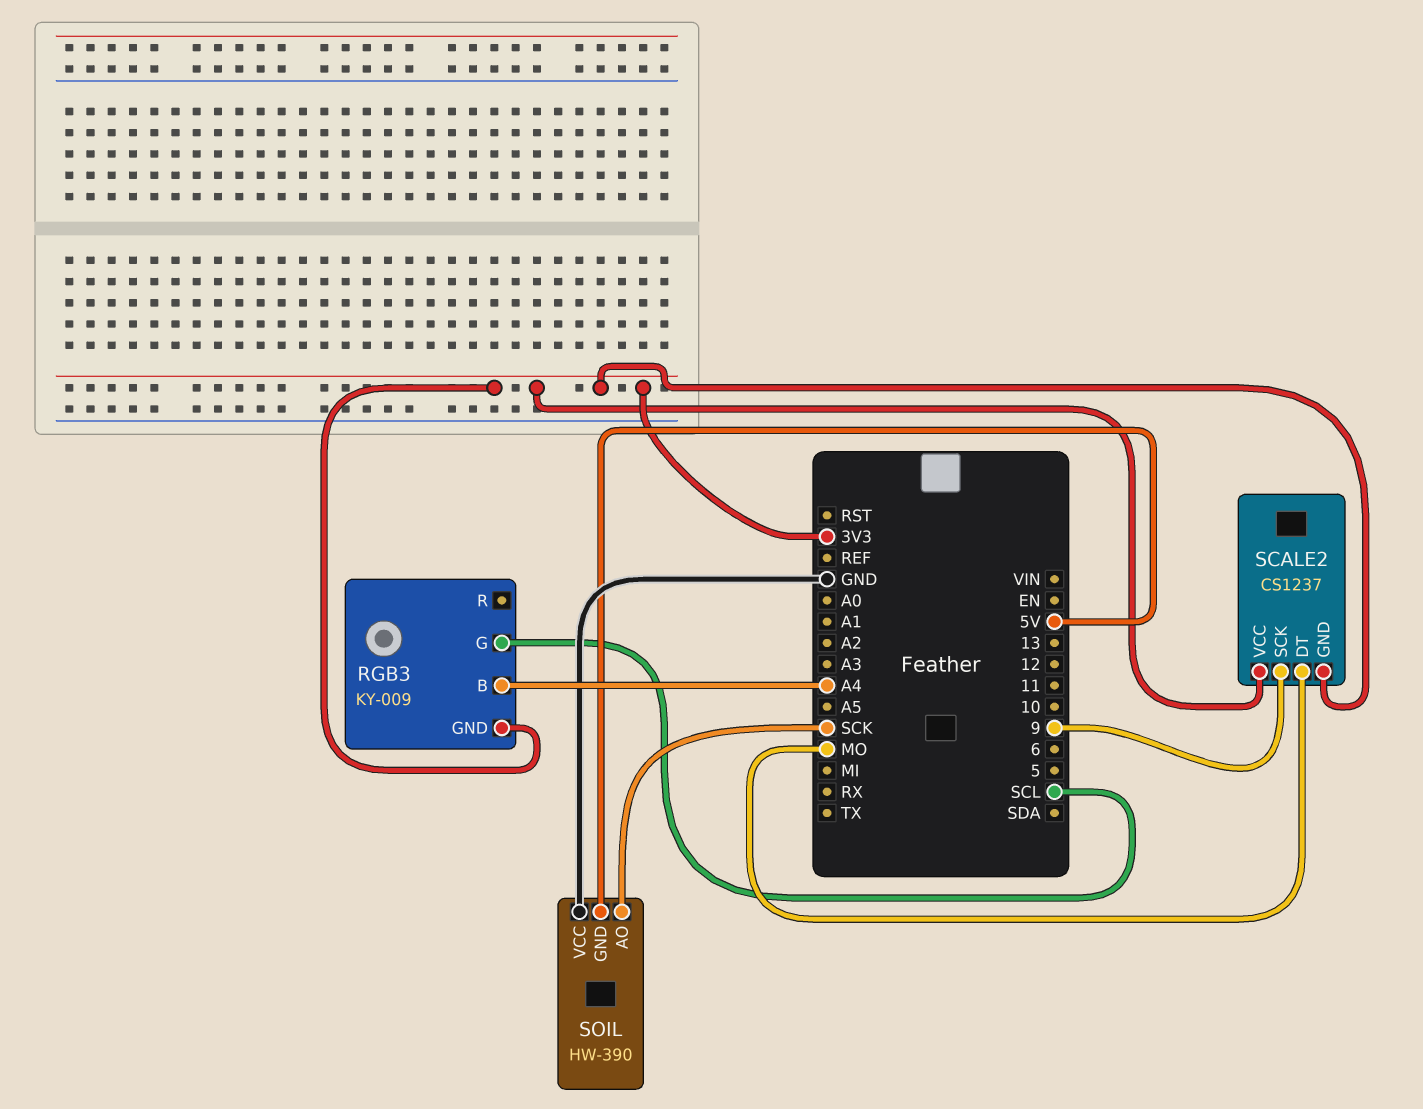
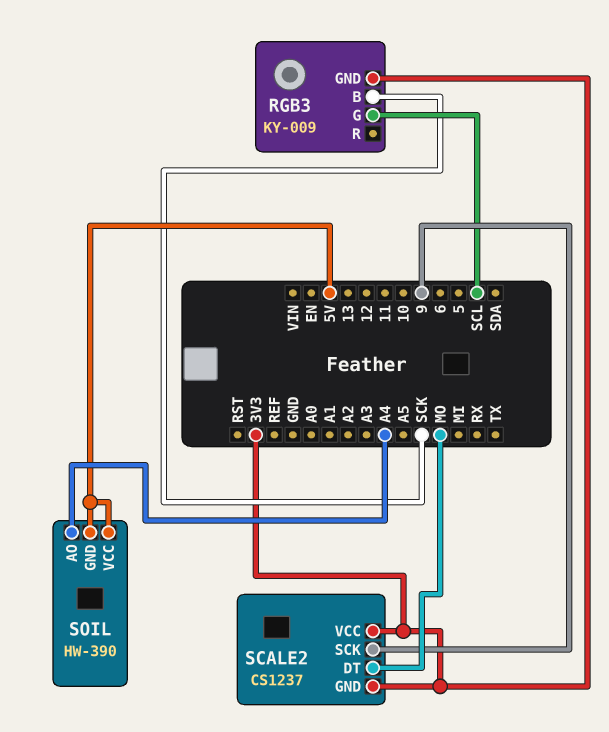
RGB3 pin B: A4 -> SCK
SOIL pin AO: SCK -> A4
SOIL pin VCC: GND -> 5V

